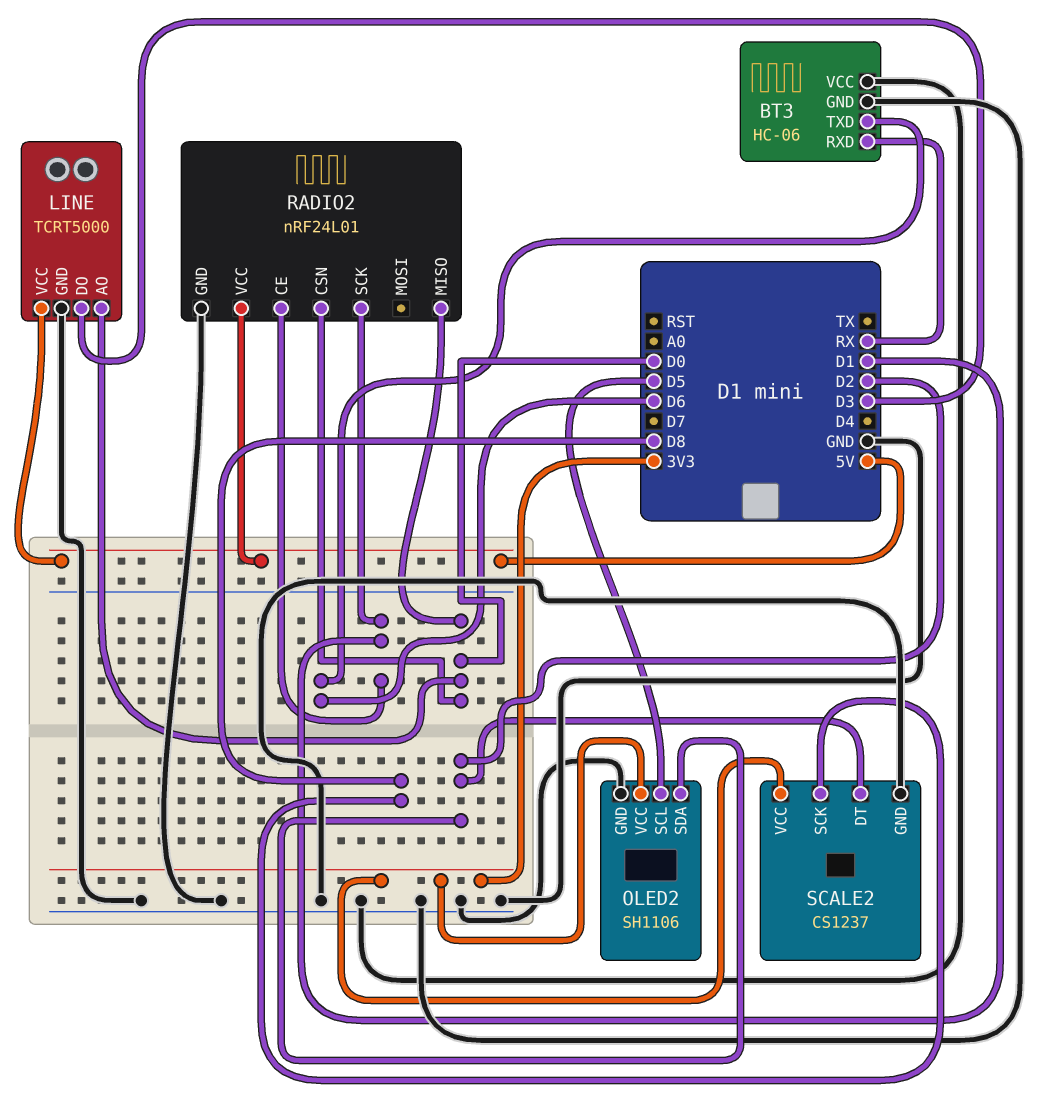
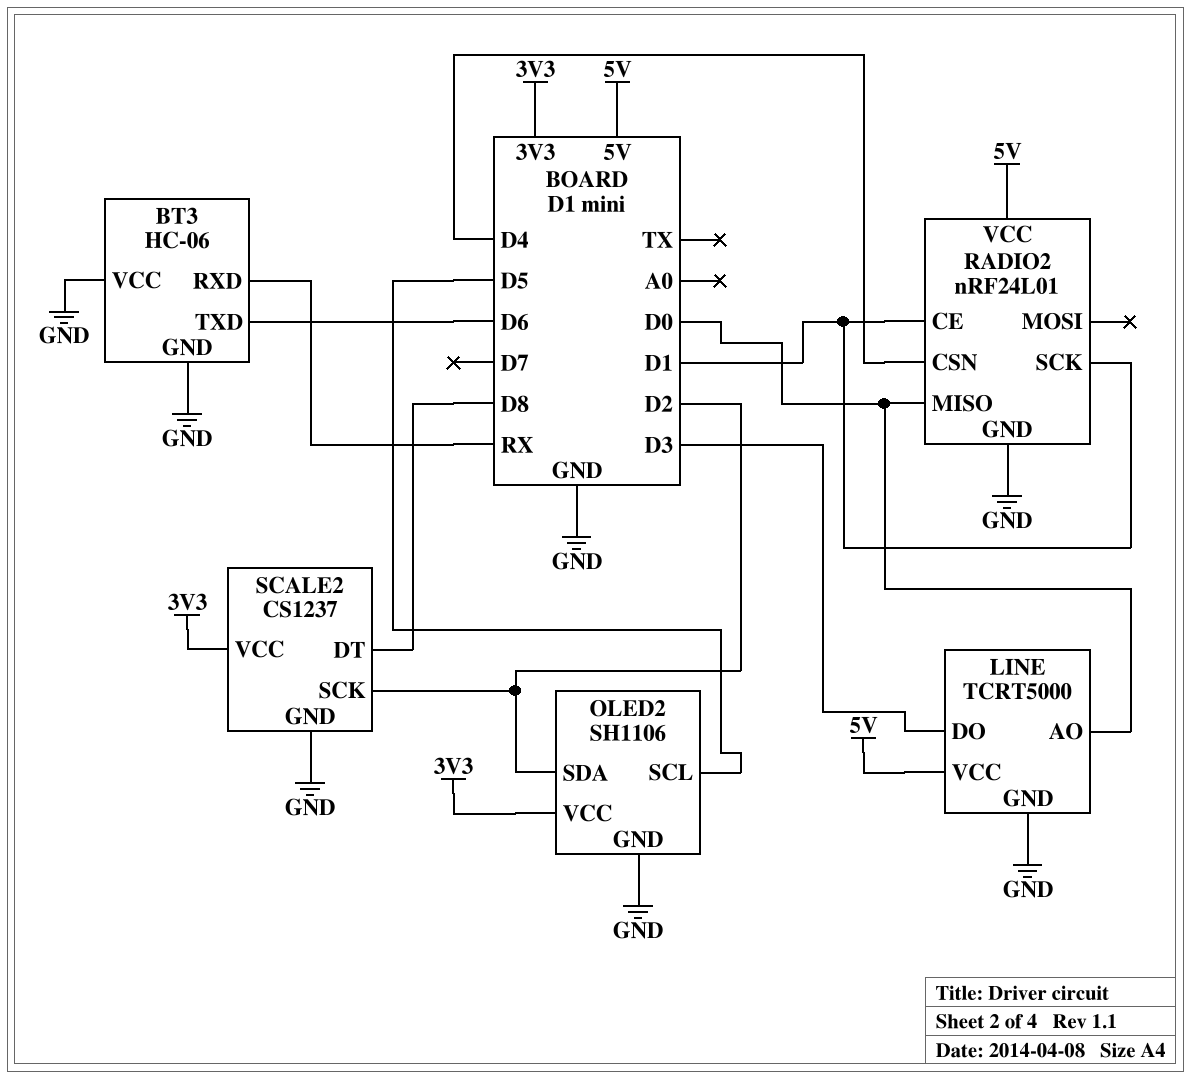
RADIO2 pin CSN: D0 -> D4
SCALE2 pin DT: D2 -> D8
SCALE2 pin SCK: D8 -> D2

